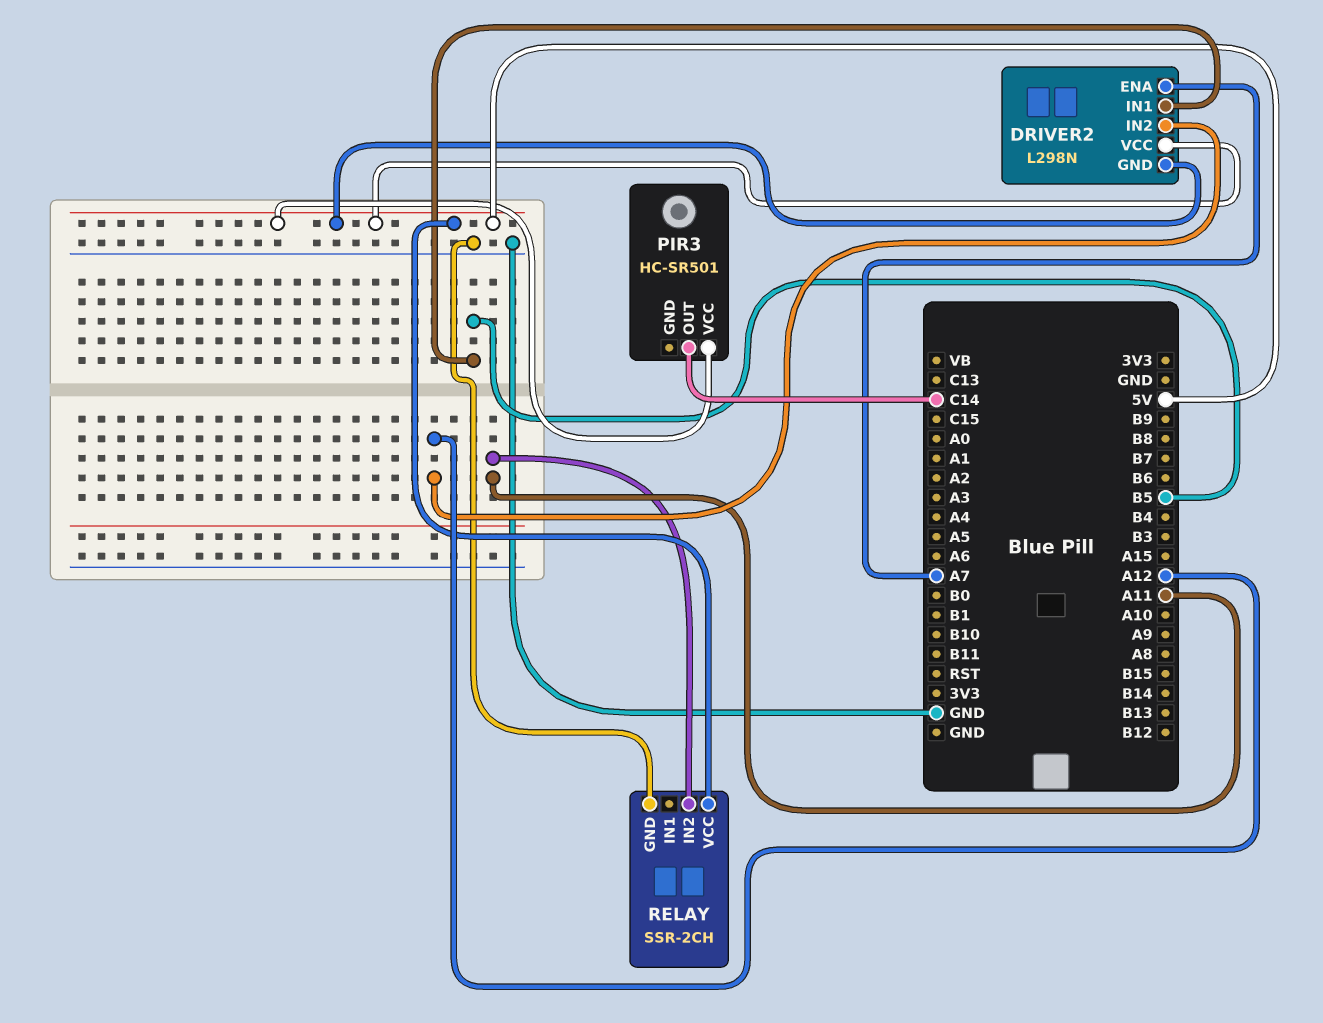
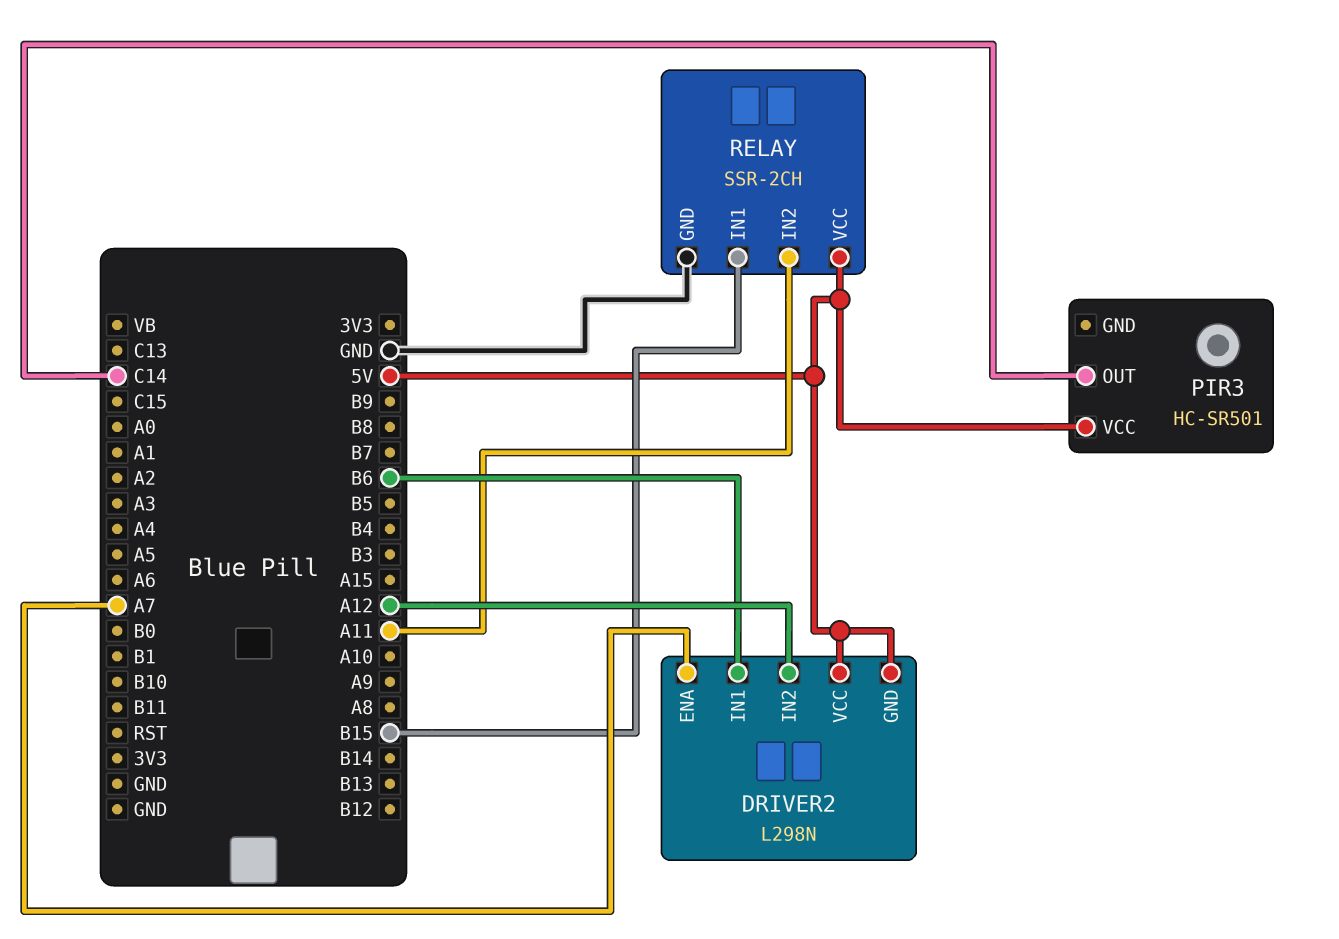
DRIVER2 pin IN1: B5 -> B6
RELAY pin IN1: none -> B15

